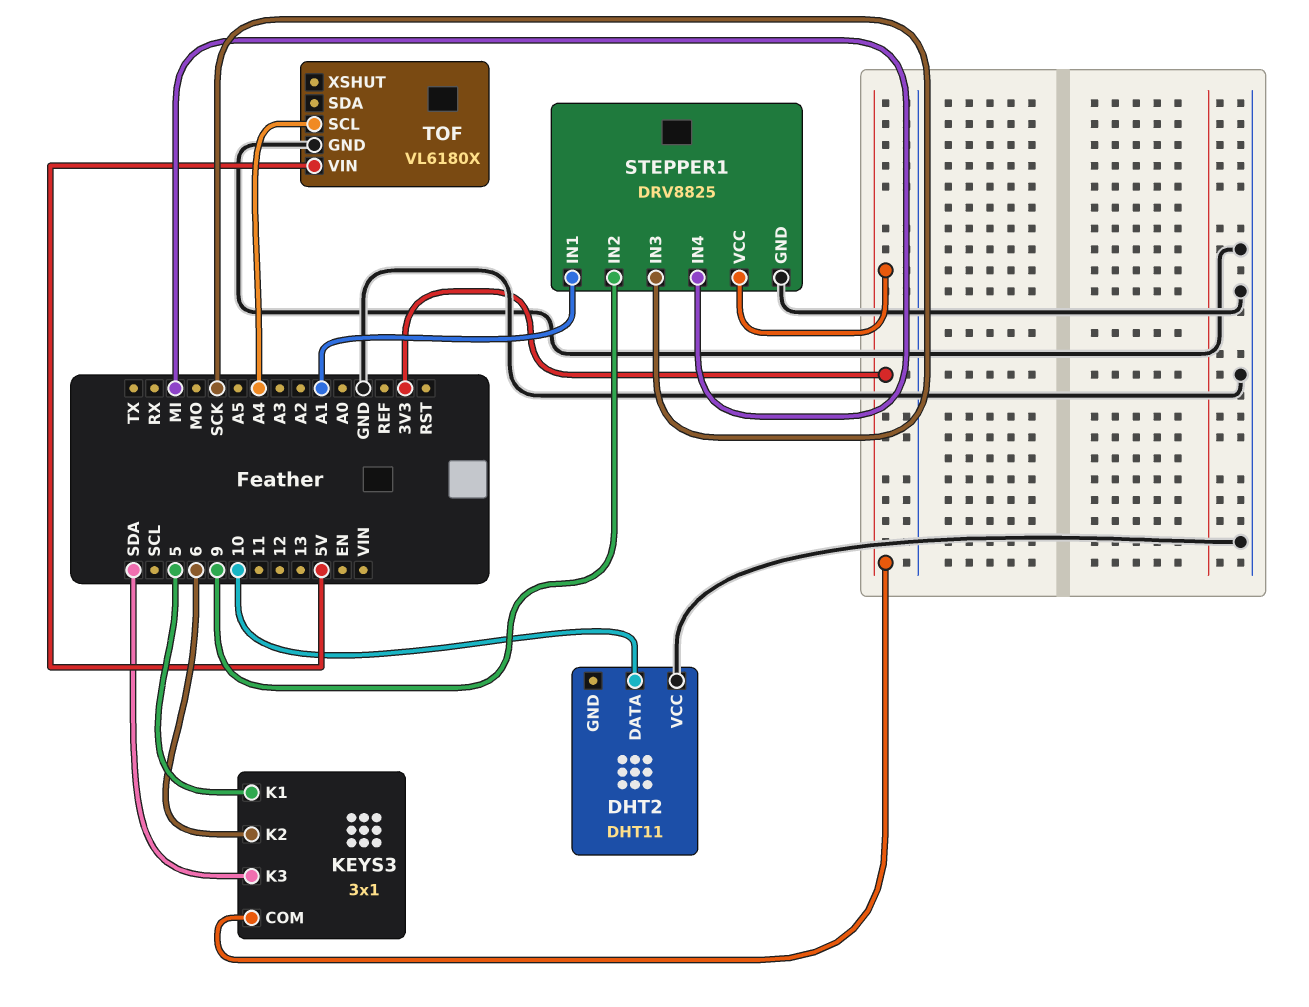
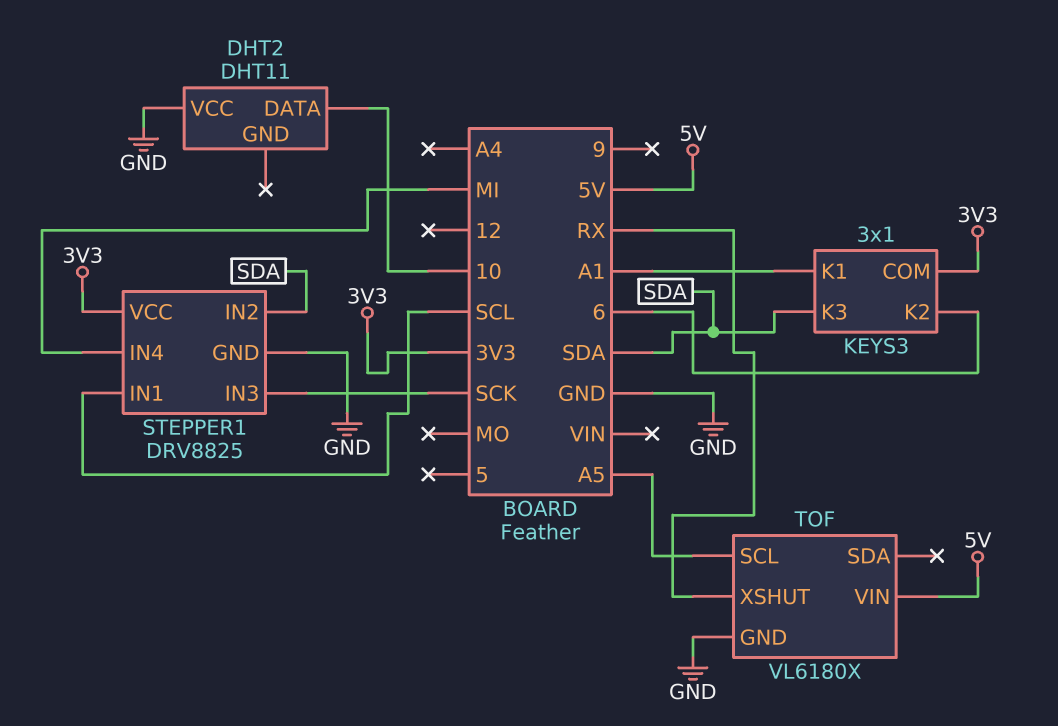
KEYS3 pin K1: 5 -> A1
STEPPER1 pin IN1: A1 -> SCL
STEPPER1 pin IN2: 9 -> SDA
TOF pin SCL: A4 -> A5
TOF pin XSHUT: none -> RX

